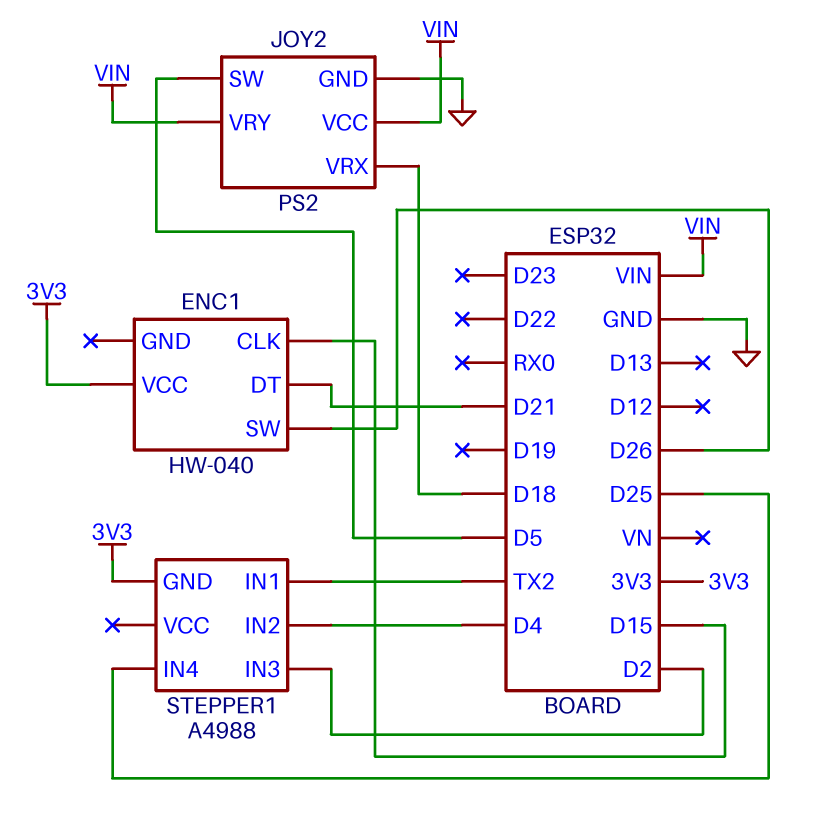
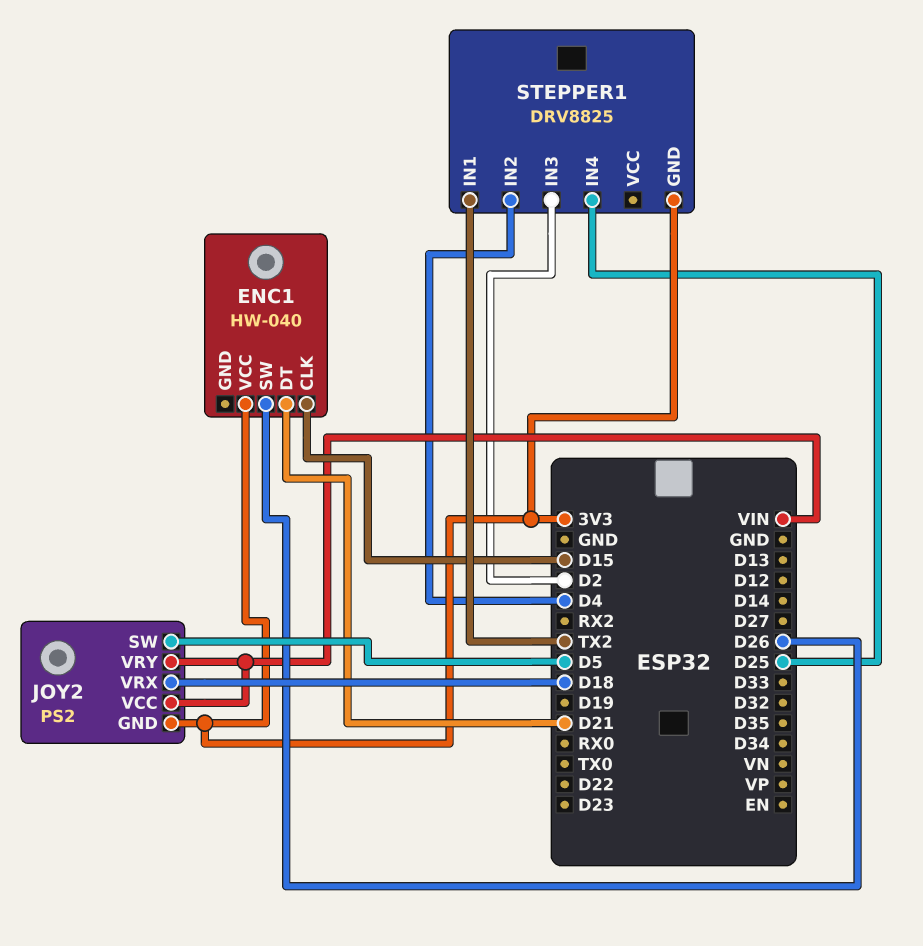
JOY2 pin GND: GND -> 3V3
STEPPER1: A4988 -> DRV8825

